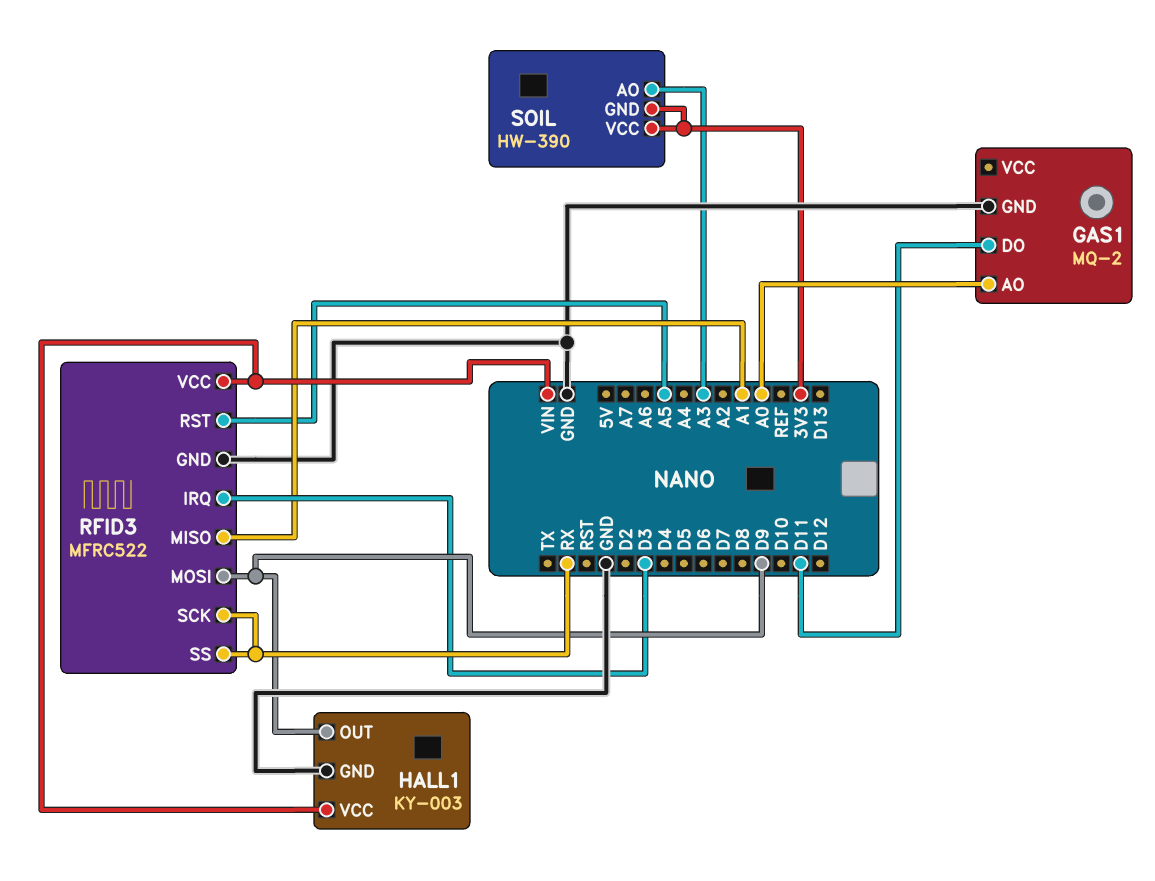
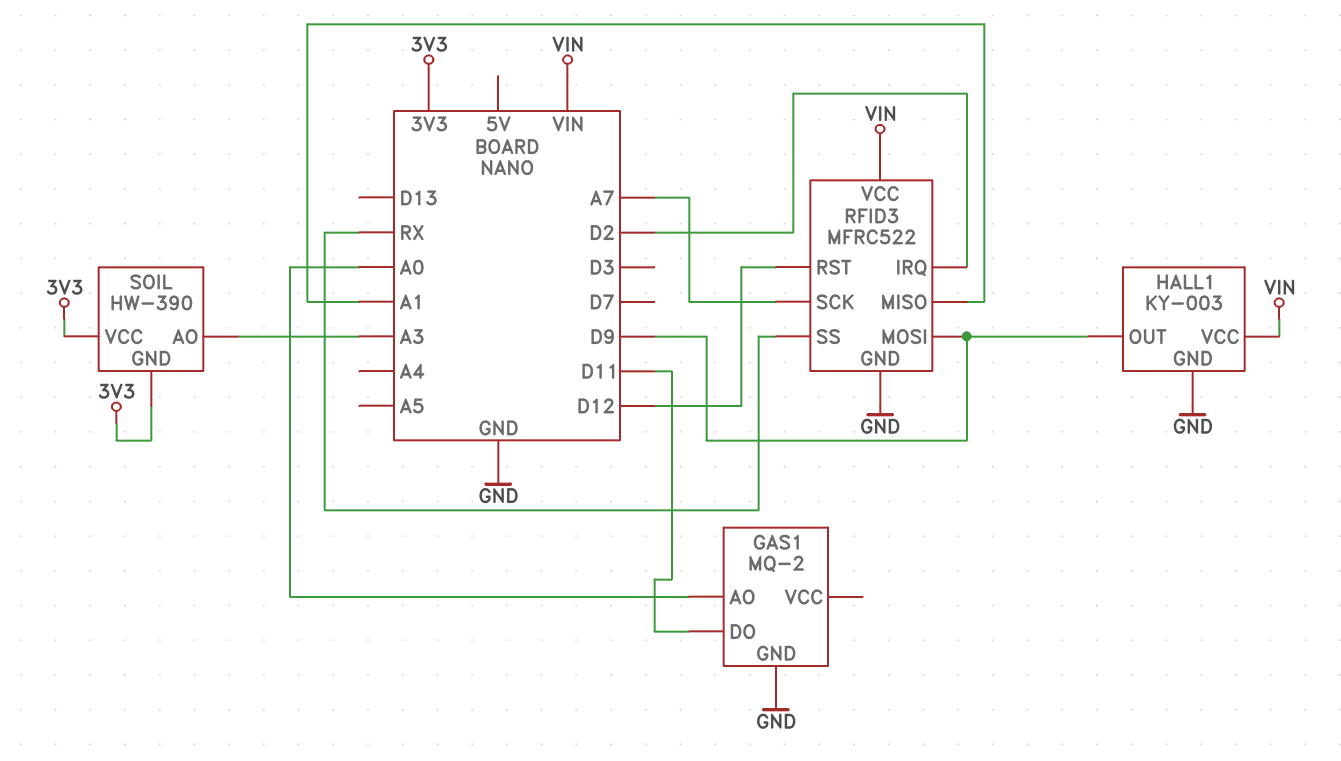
RFID3 pin IRQ: D3 -> D2
RFID3 pin RST: A5 -> D12
RFID3 pin SCK: RX -> A7

